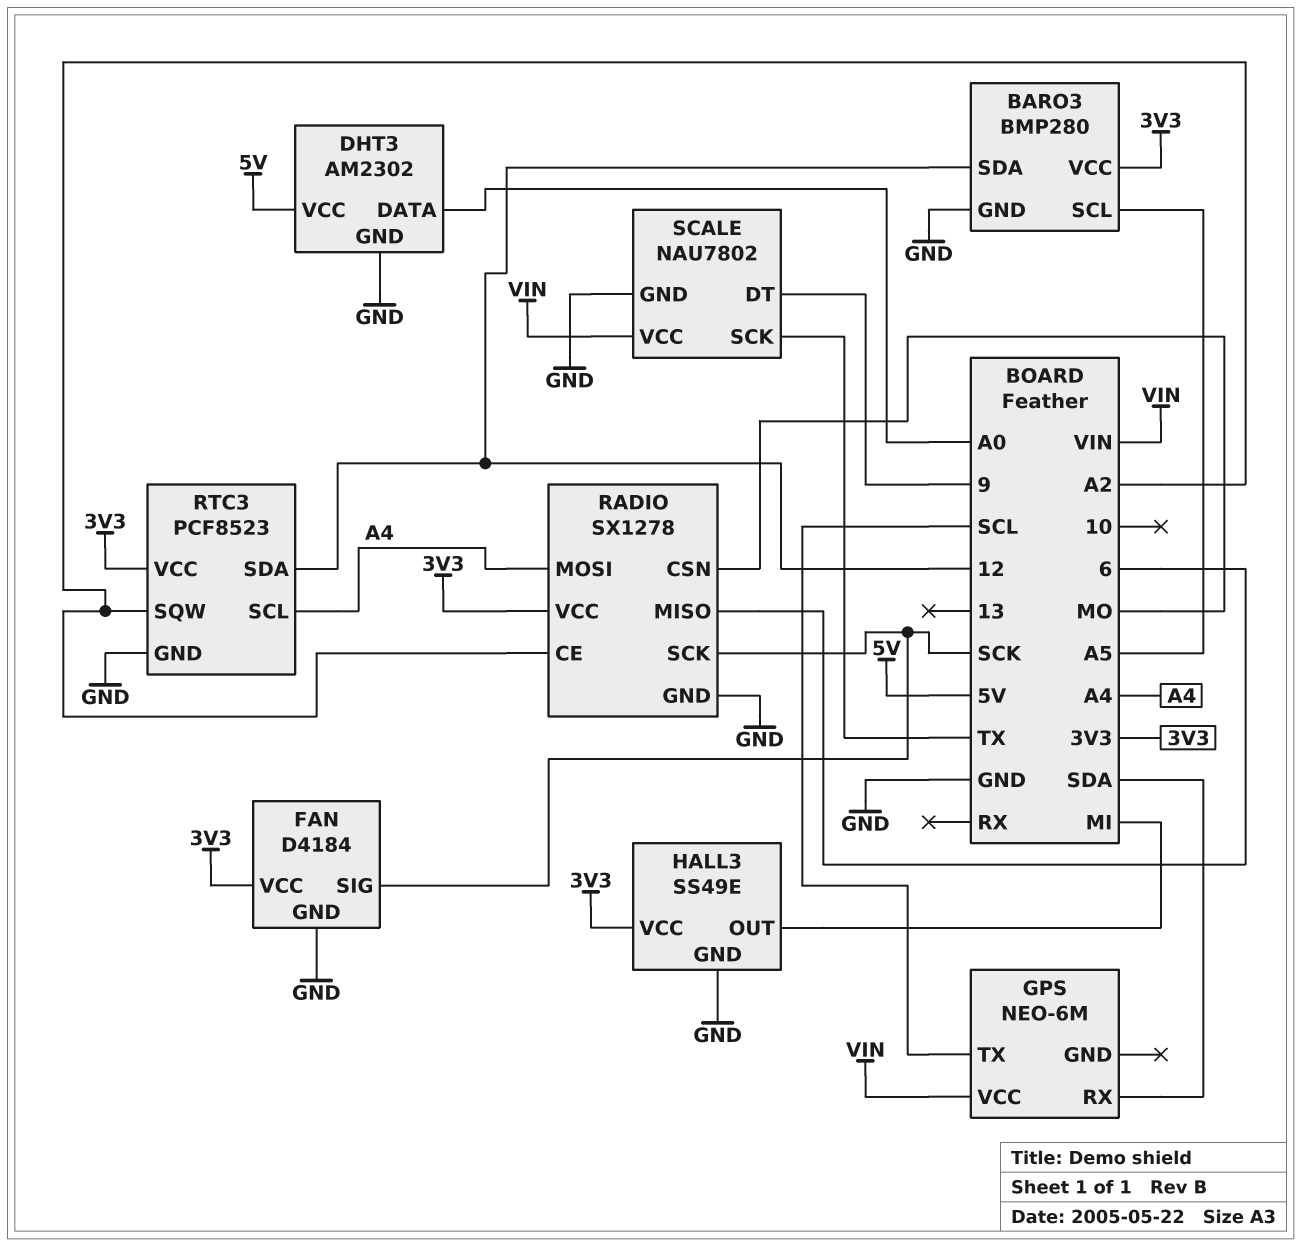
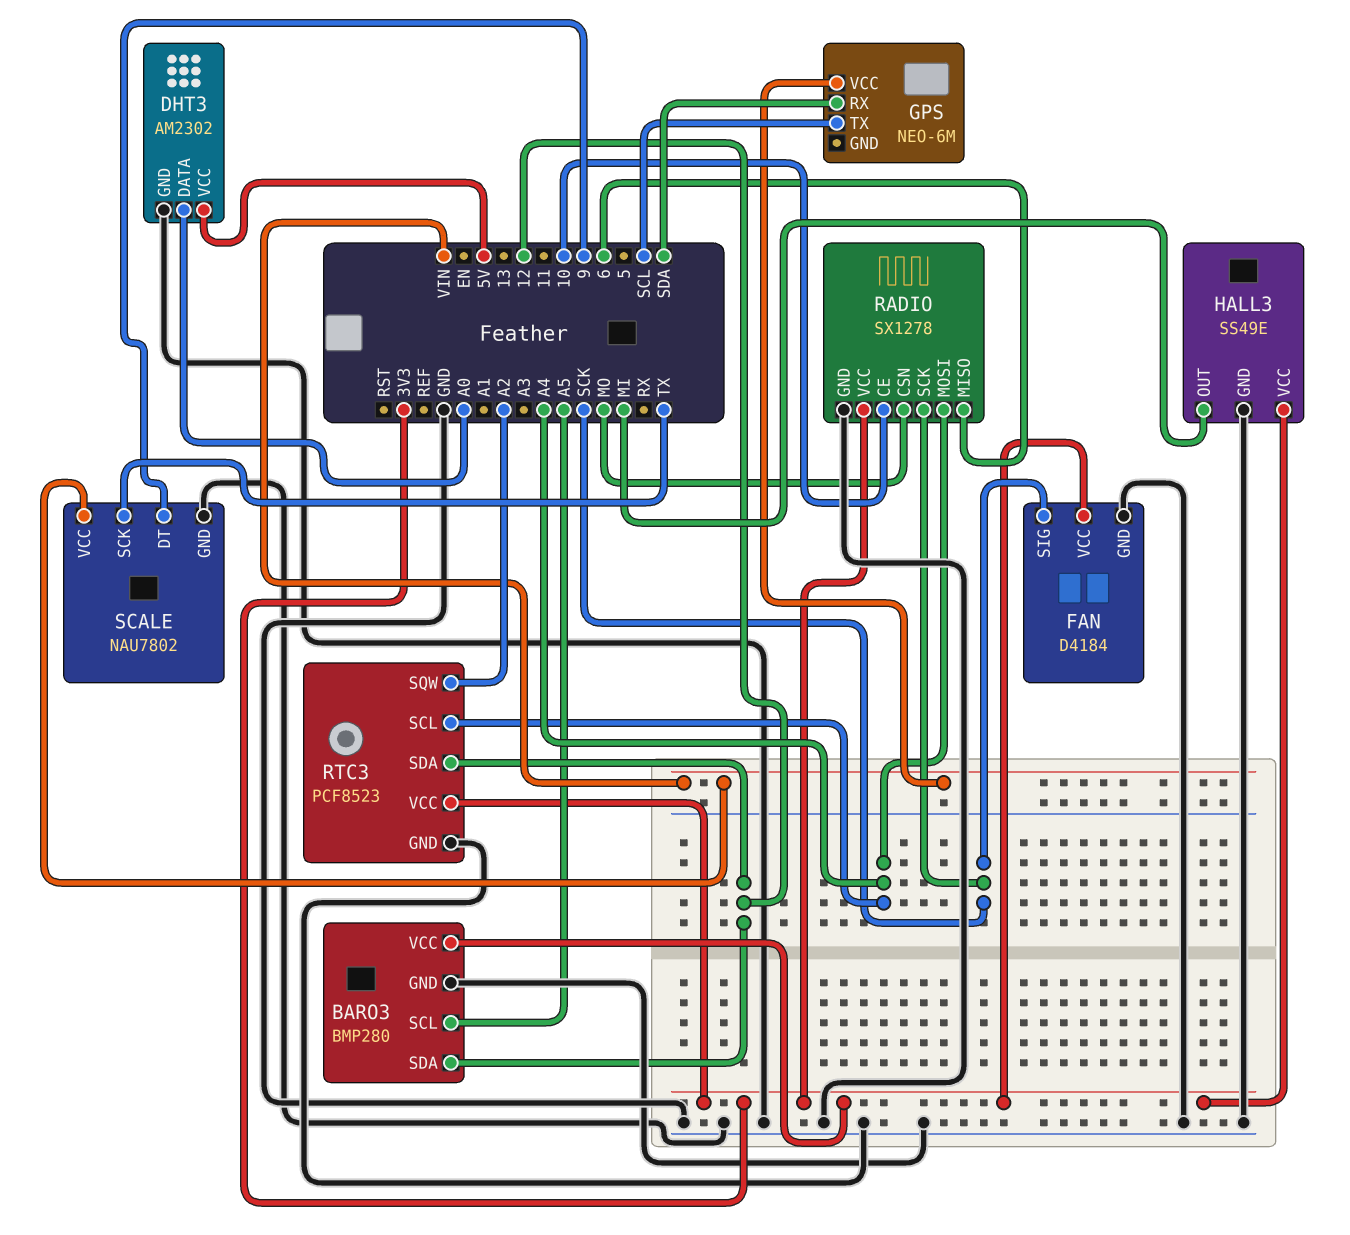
RADIO pin CE: A2 -> 10

